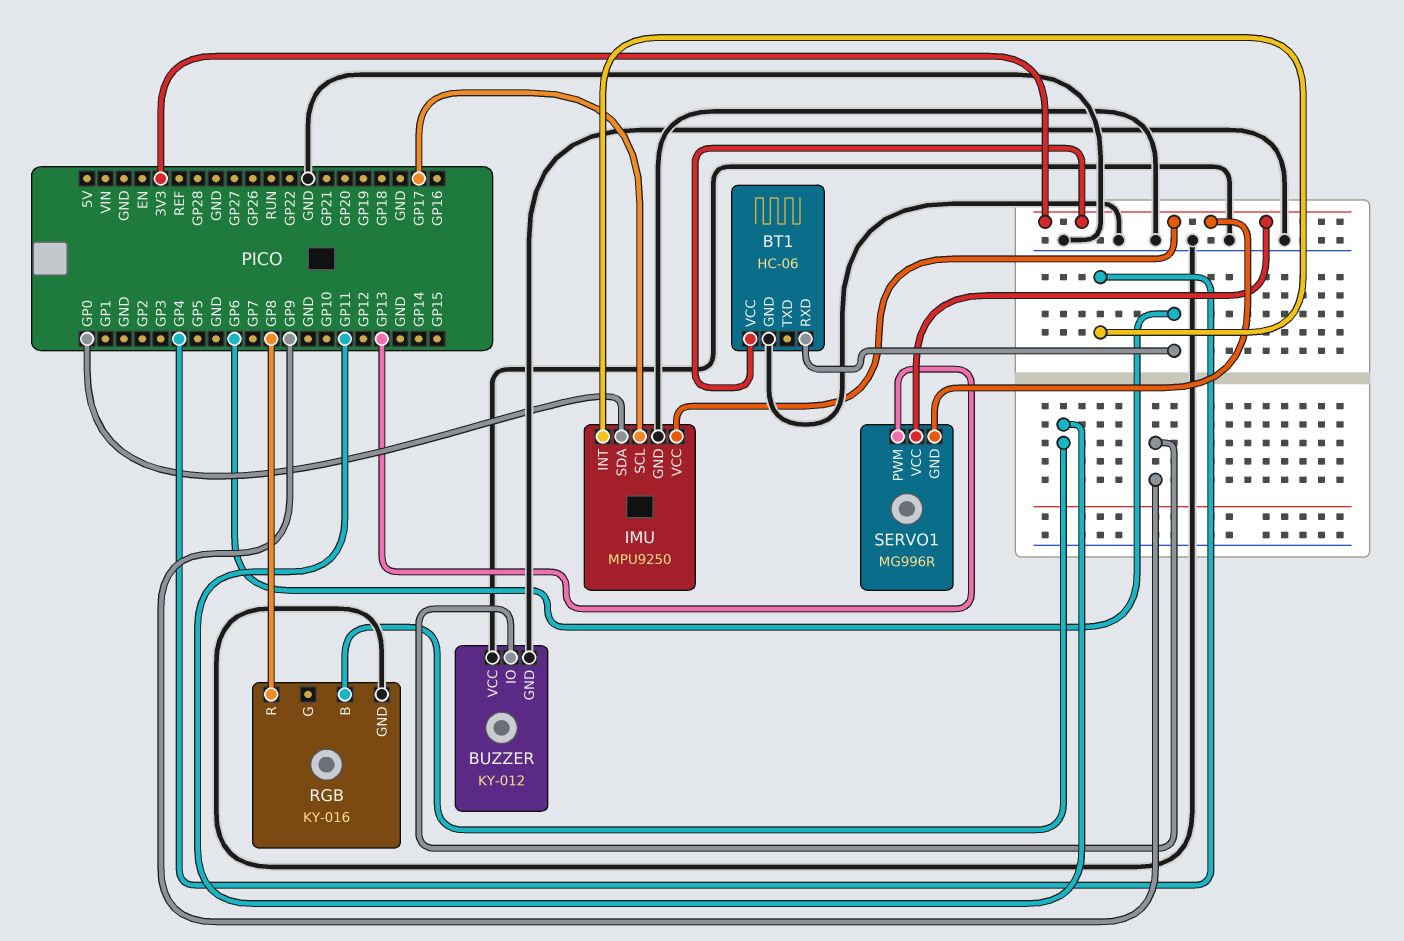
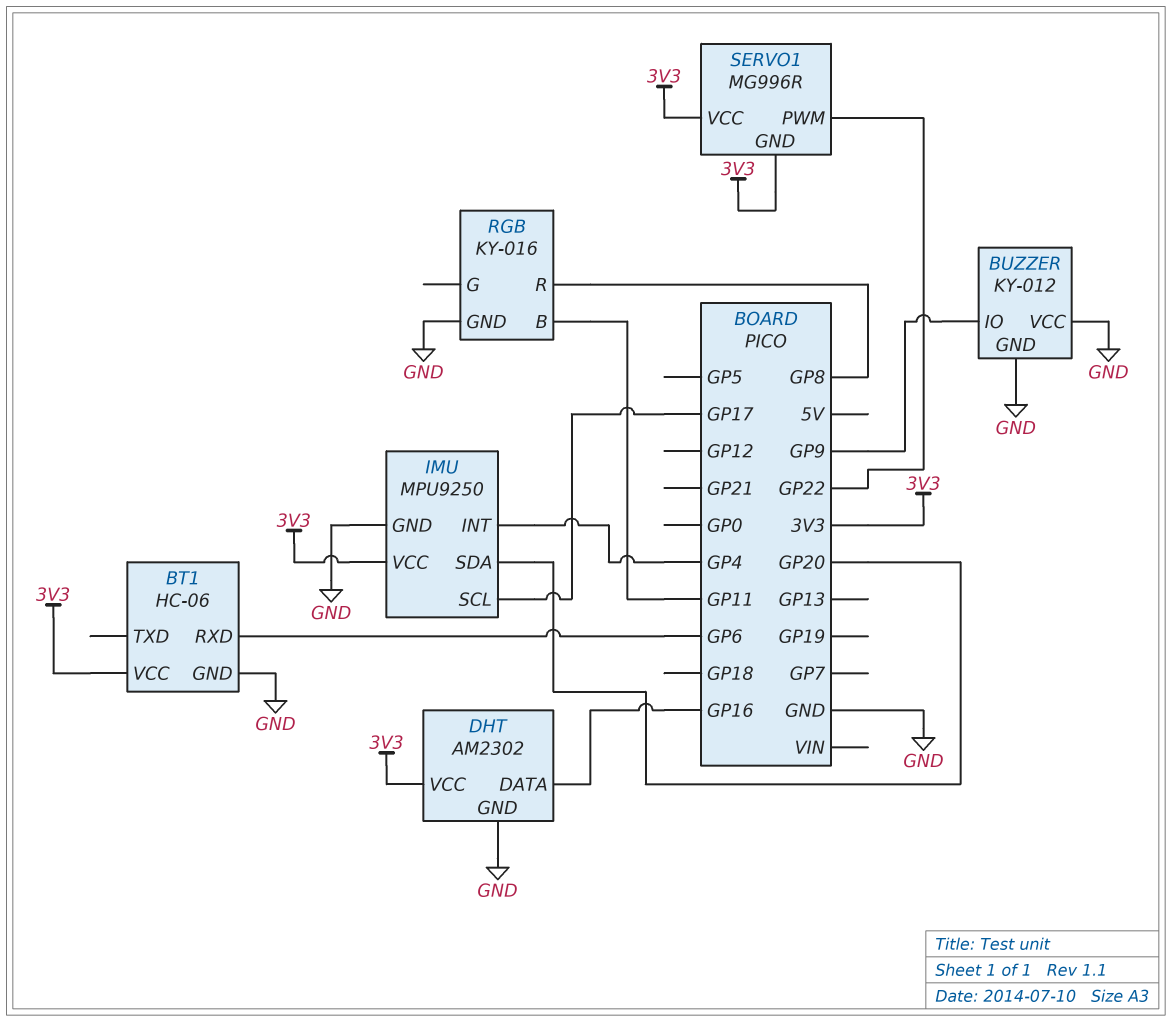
DHT: none -> AM2302
DHT pin DATA: none -> GP16
DHT pin GND: none -> GND
DHT pin VCC: none -> 3V3
IMU pin SDA: GP0 -> GP20
SERVO1 pin PWM: GP13 -> GP22

